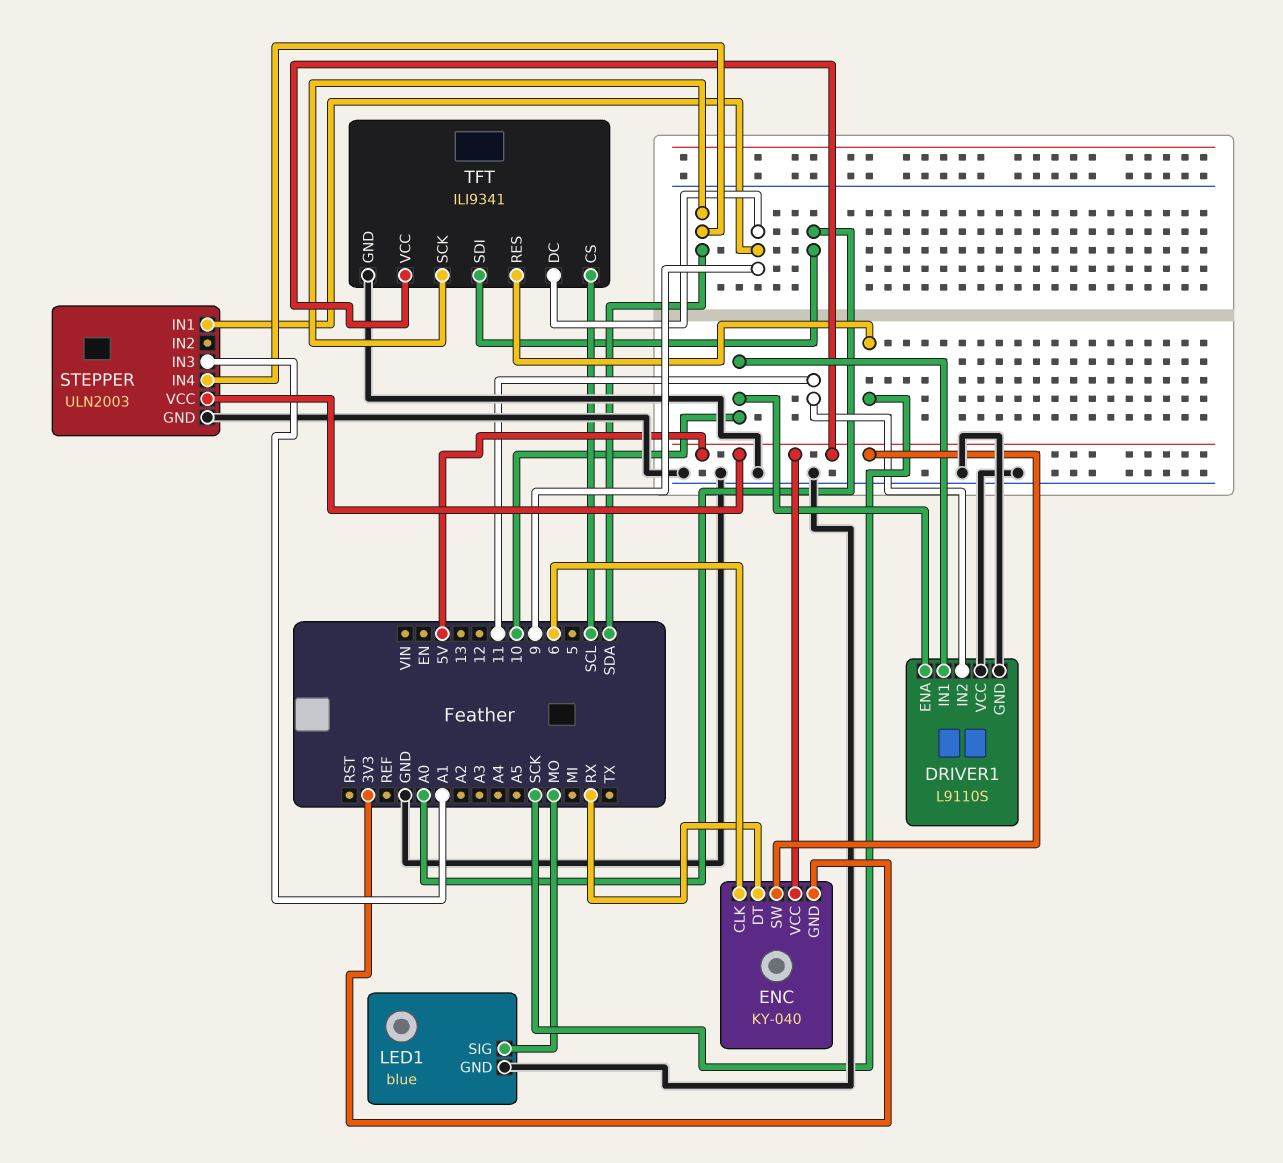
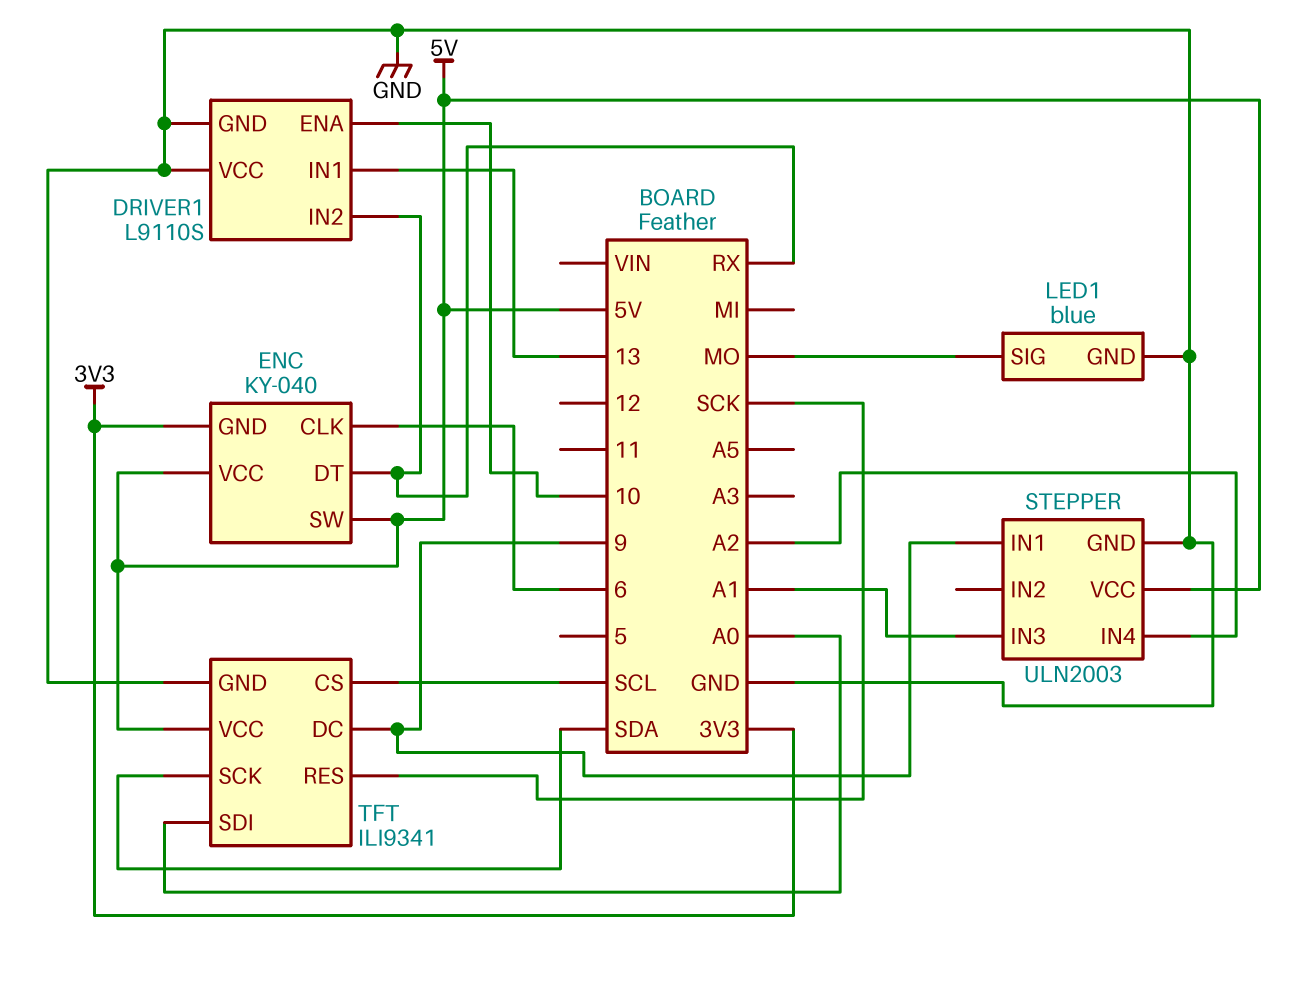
DRIVER1 pin IN1: 10 -> 13
DRIVER1 pin IN2: 11 -> RX
STEPPER pin IN4: SDA -> A2

